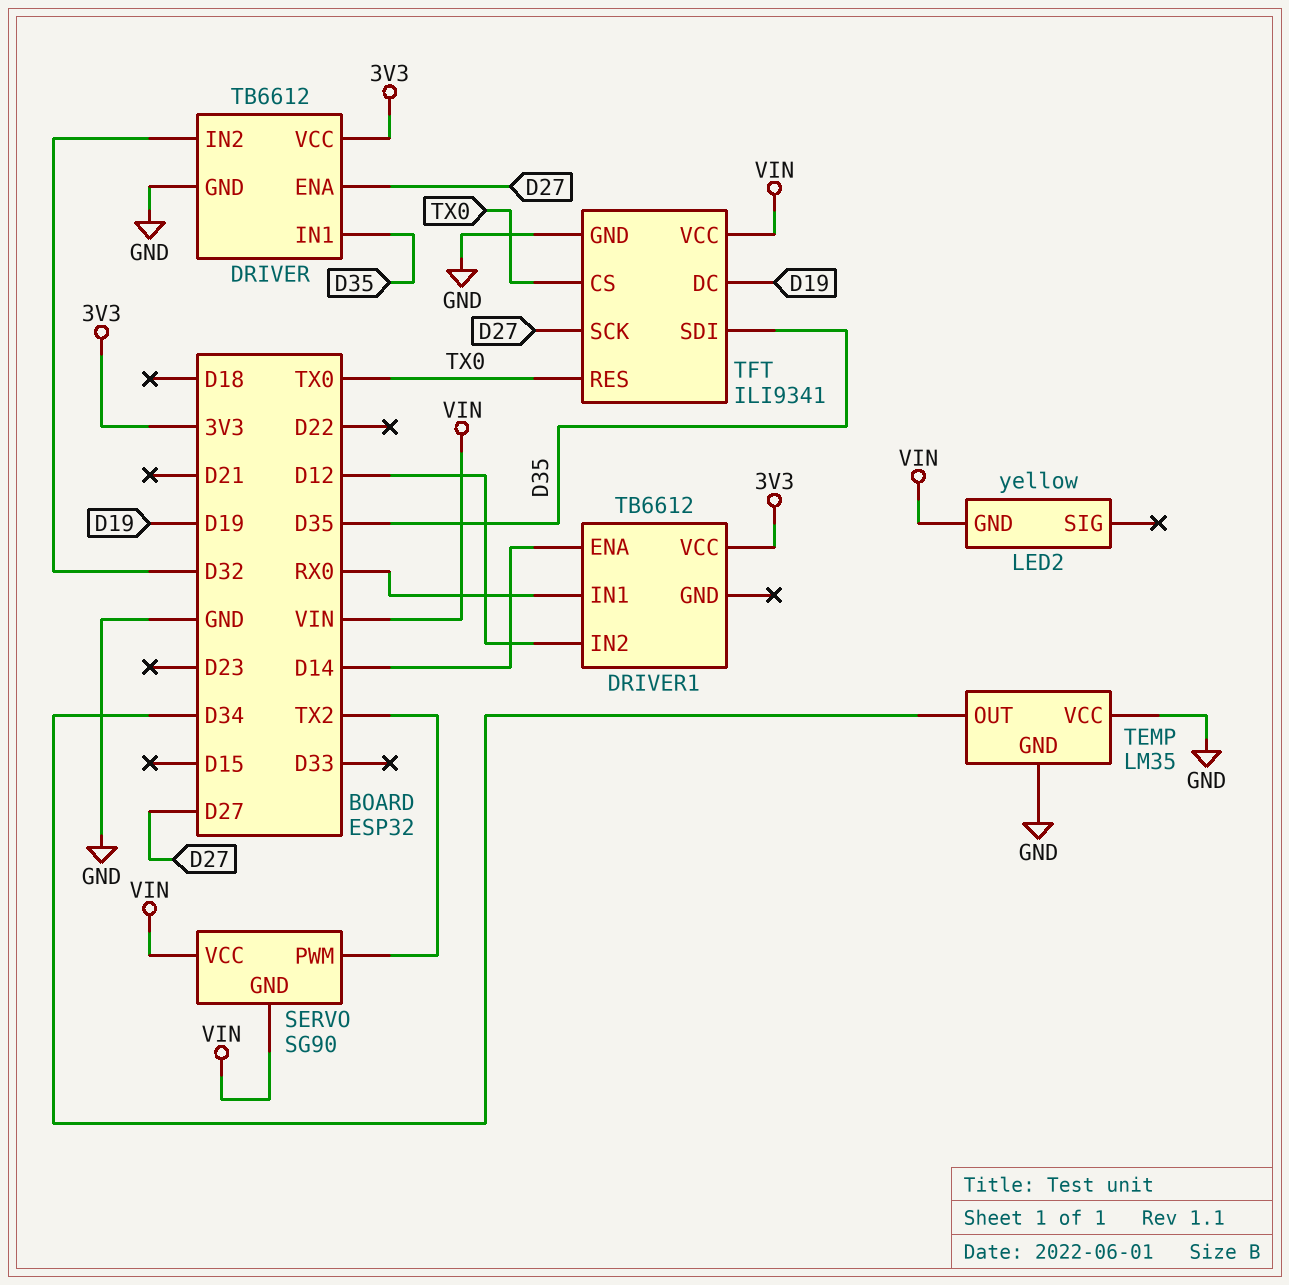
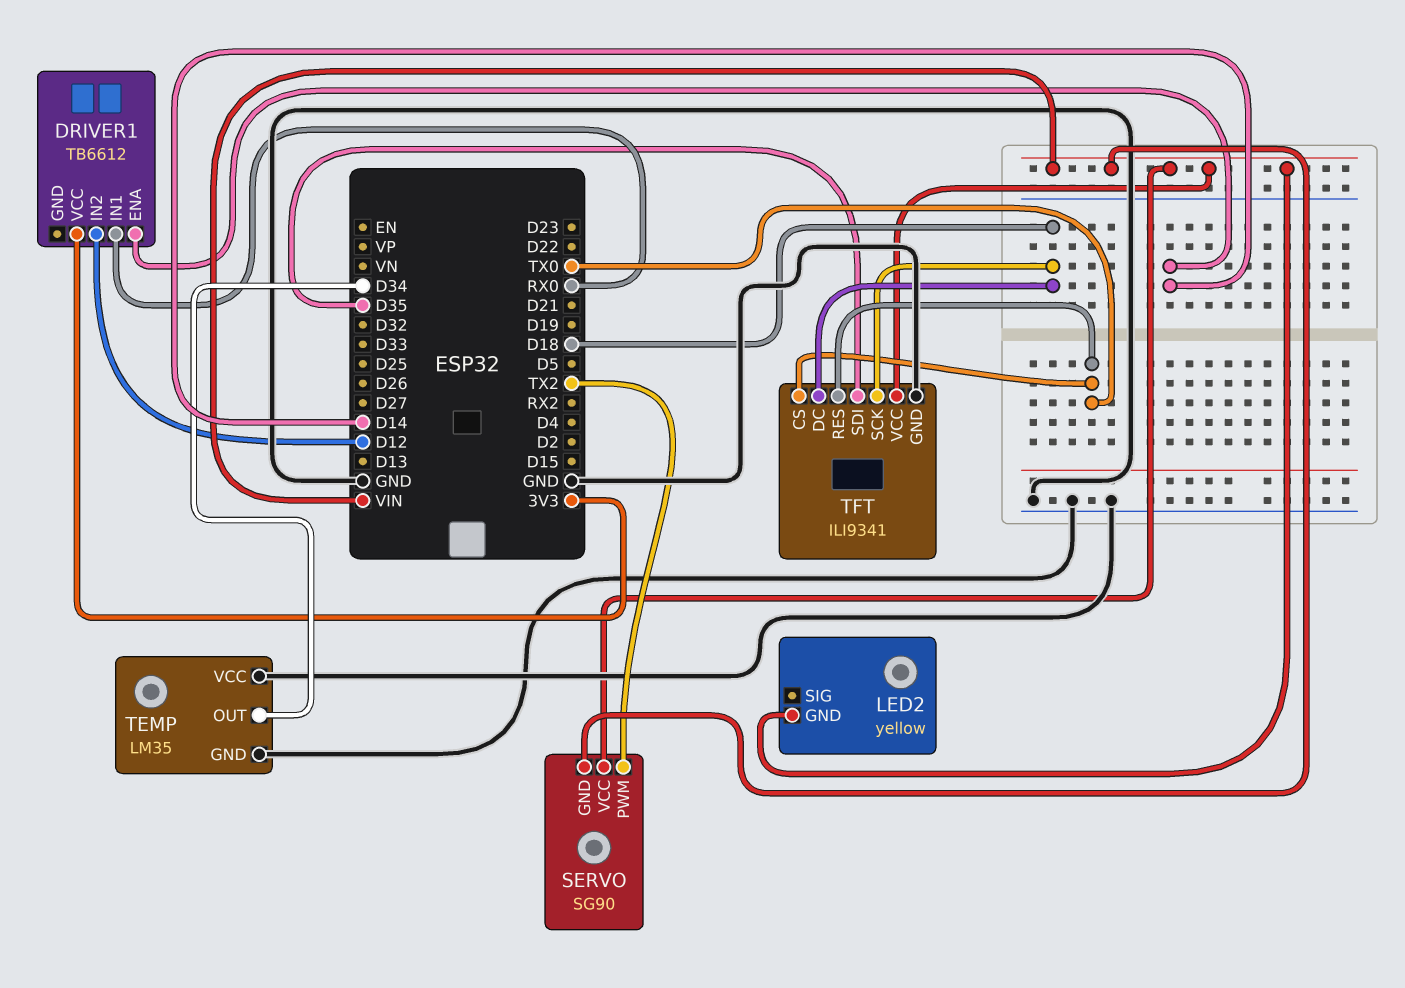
DRIVER: TB6612 -> none
DRIVER pin ENA: D27 -> none
DRIVER pin GND: GND -> none
DRIVER pin IN1: D35 -> none
DRIVER pin IN2: D32 -> none
DRIVER pin VCC: 3V3 -> none
TFT pin DC: D19 -> D18
TFT pin SCK: D27 -> D18

